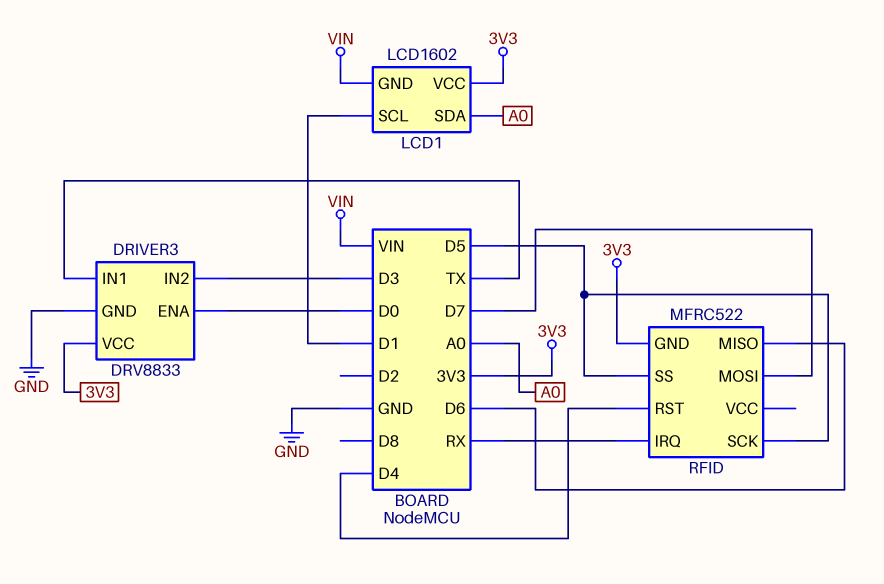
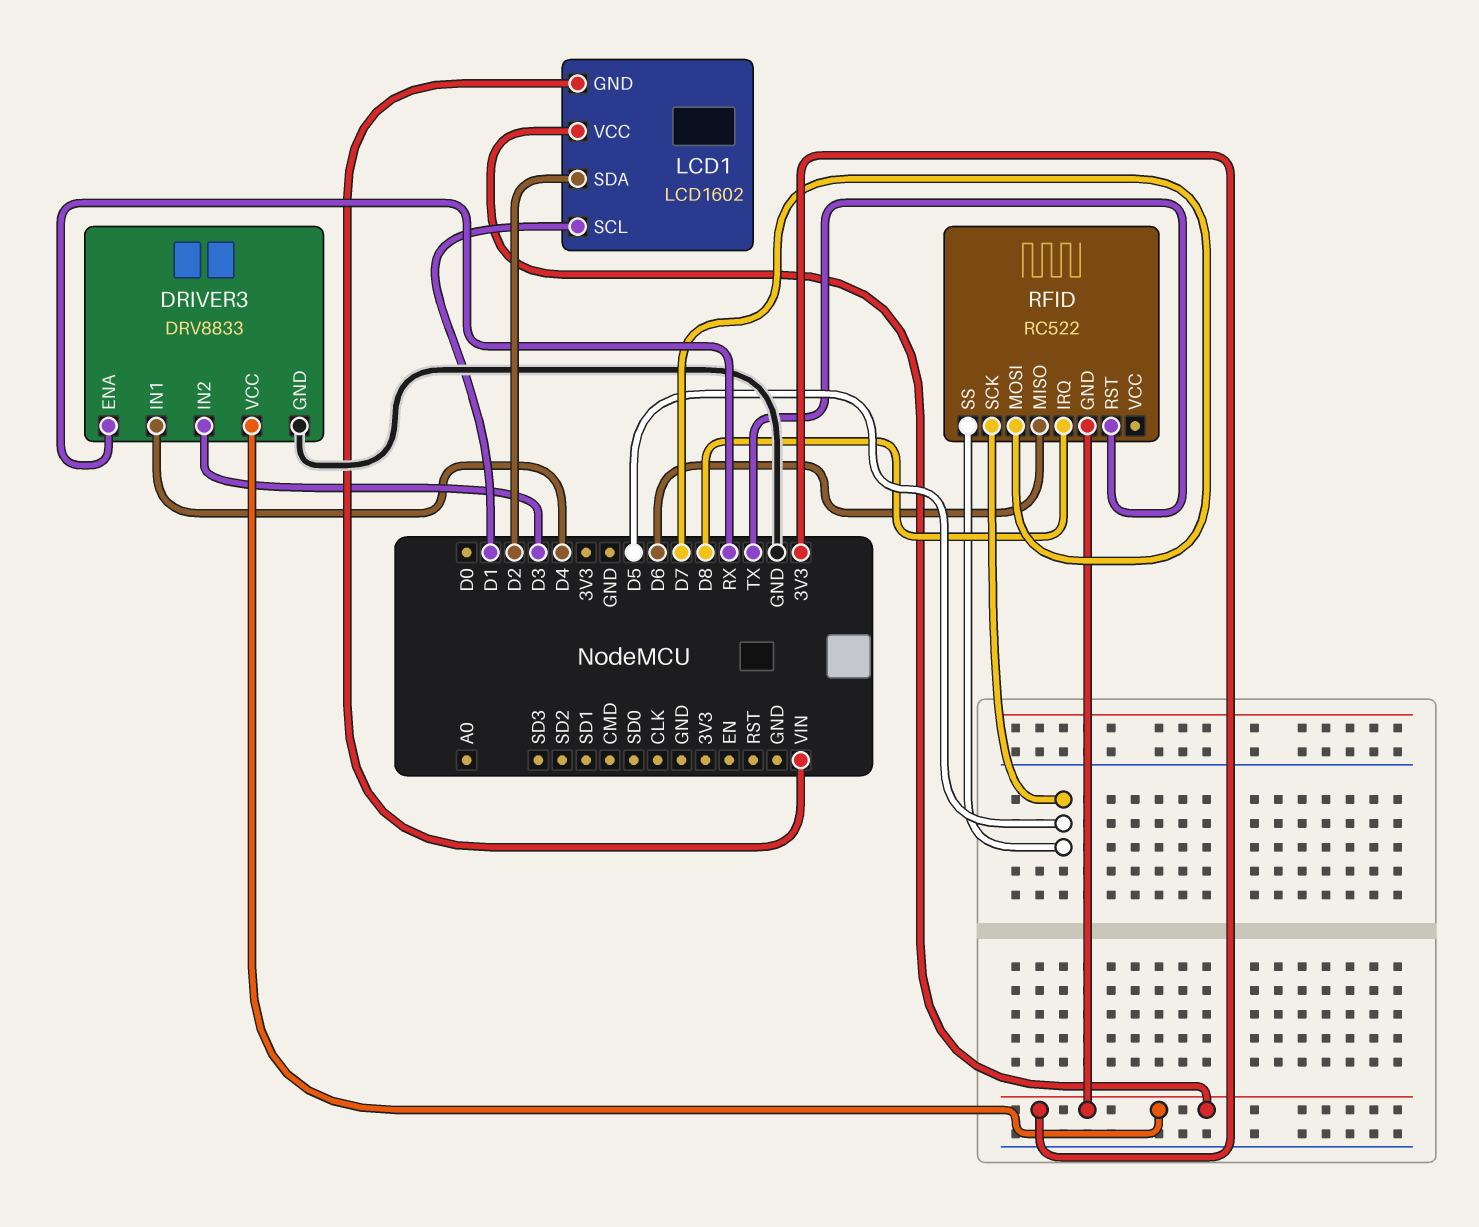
DRIVER3 pin ENA: D0 -> RX
DRIVER3 pin IN1: TX -> D4
LCD1 pin SDA: A0 -> D2
RFID: MFRC522 -> RC522
RFID pin IRQ: RX -> D8
RFID pin RST: D4 -> TX

